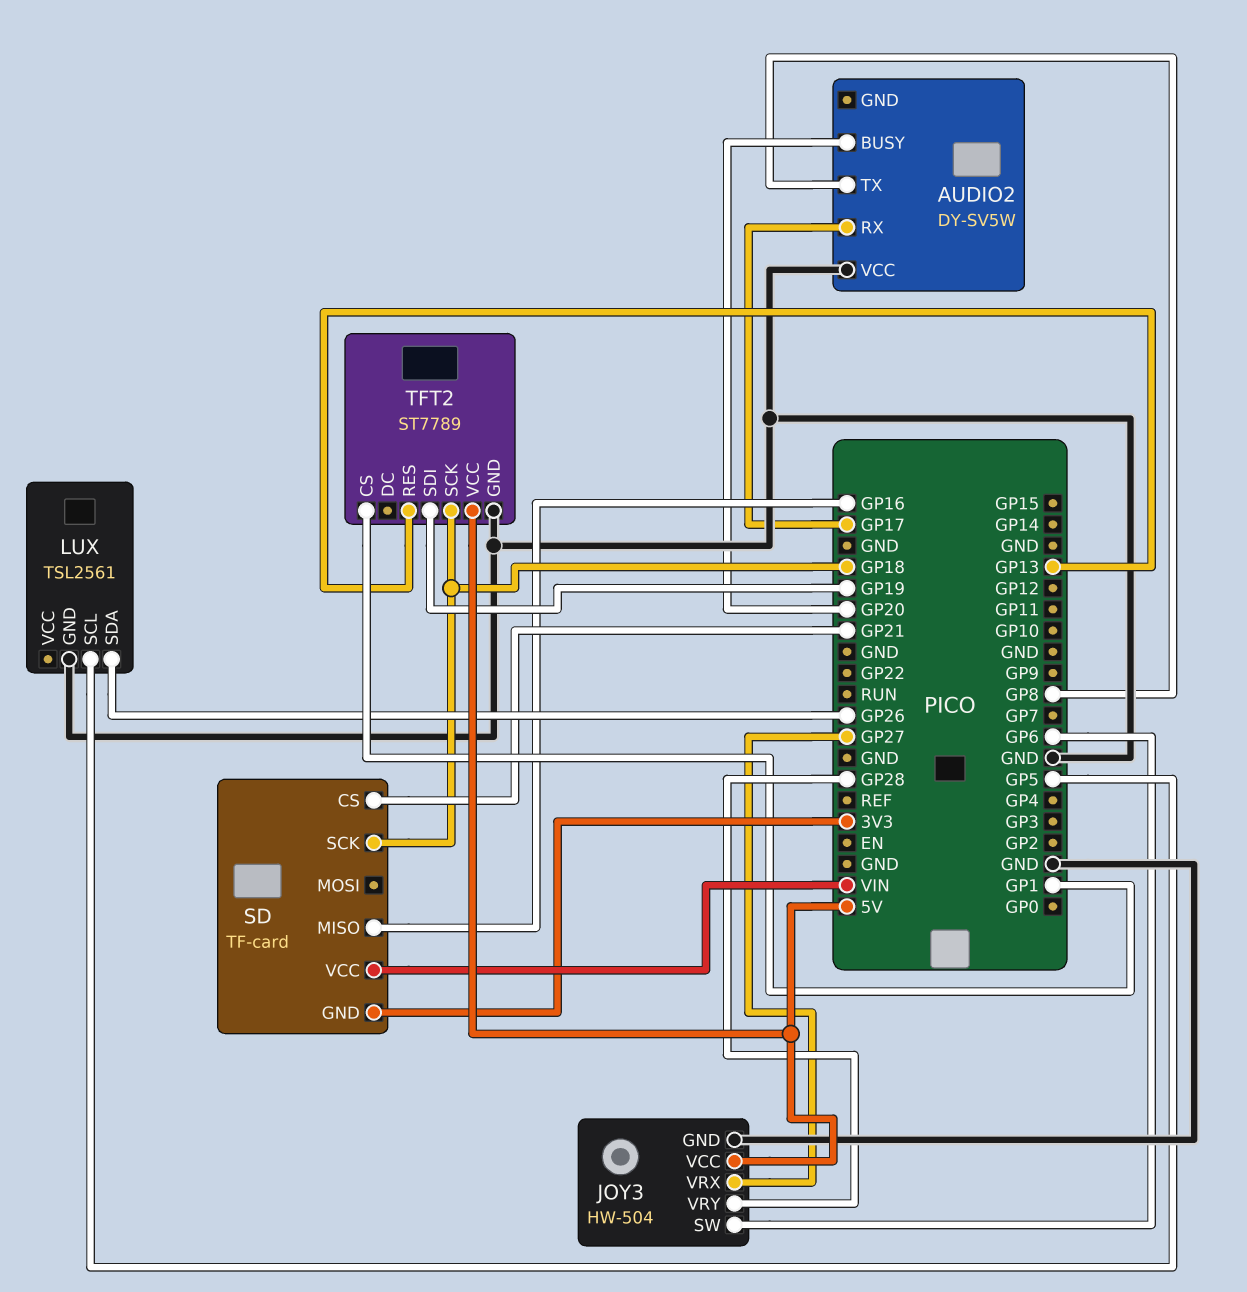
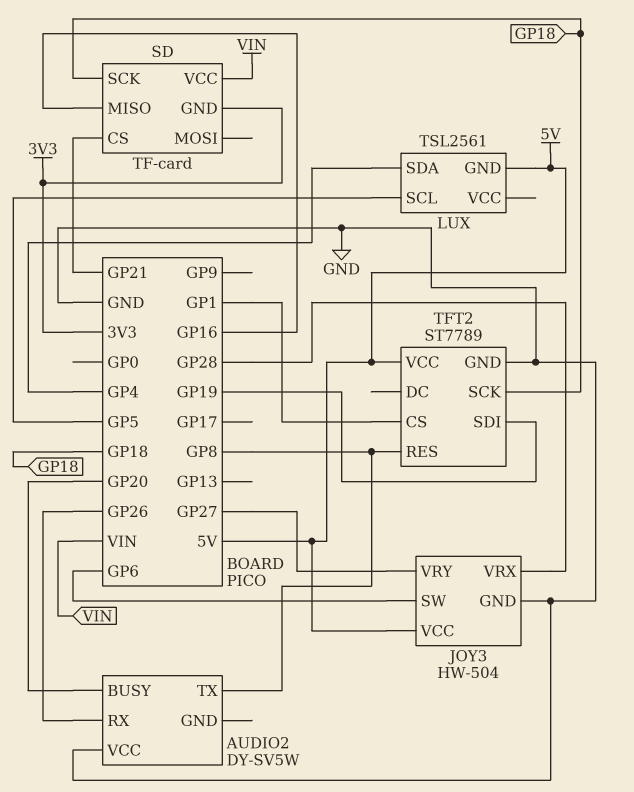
AUDIO2 pin RX: GP17 -> GP26
JOY3 pin VRX: GP27 -> GP28
JOY3 pin VRY: GP28 -> GP27
LUX pin GND: GND -> 5V
LUX pin SDA: GP26 -> GP4
TFT2 pin RES: GP13 -> GP8

